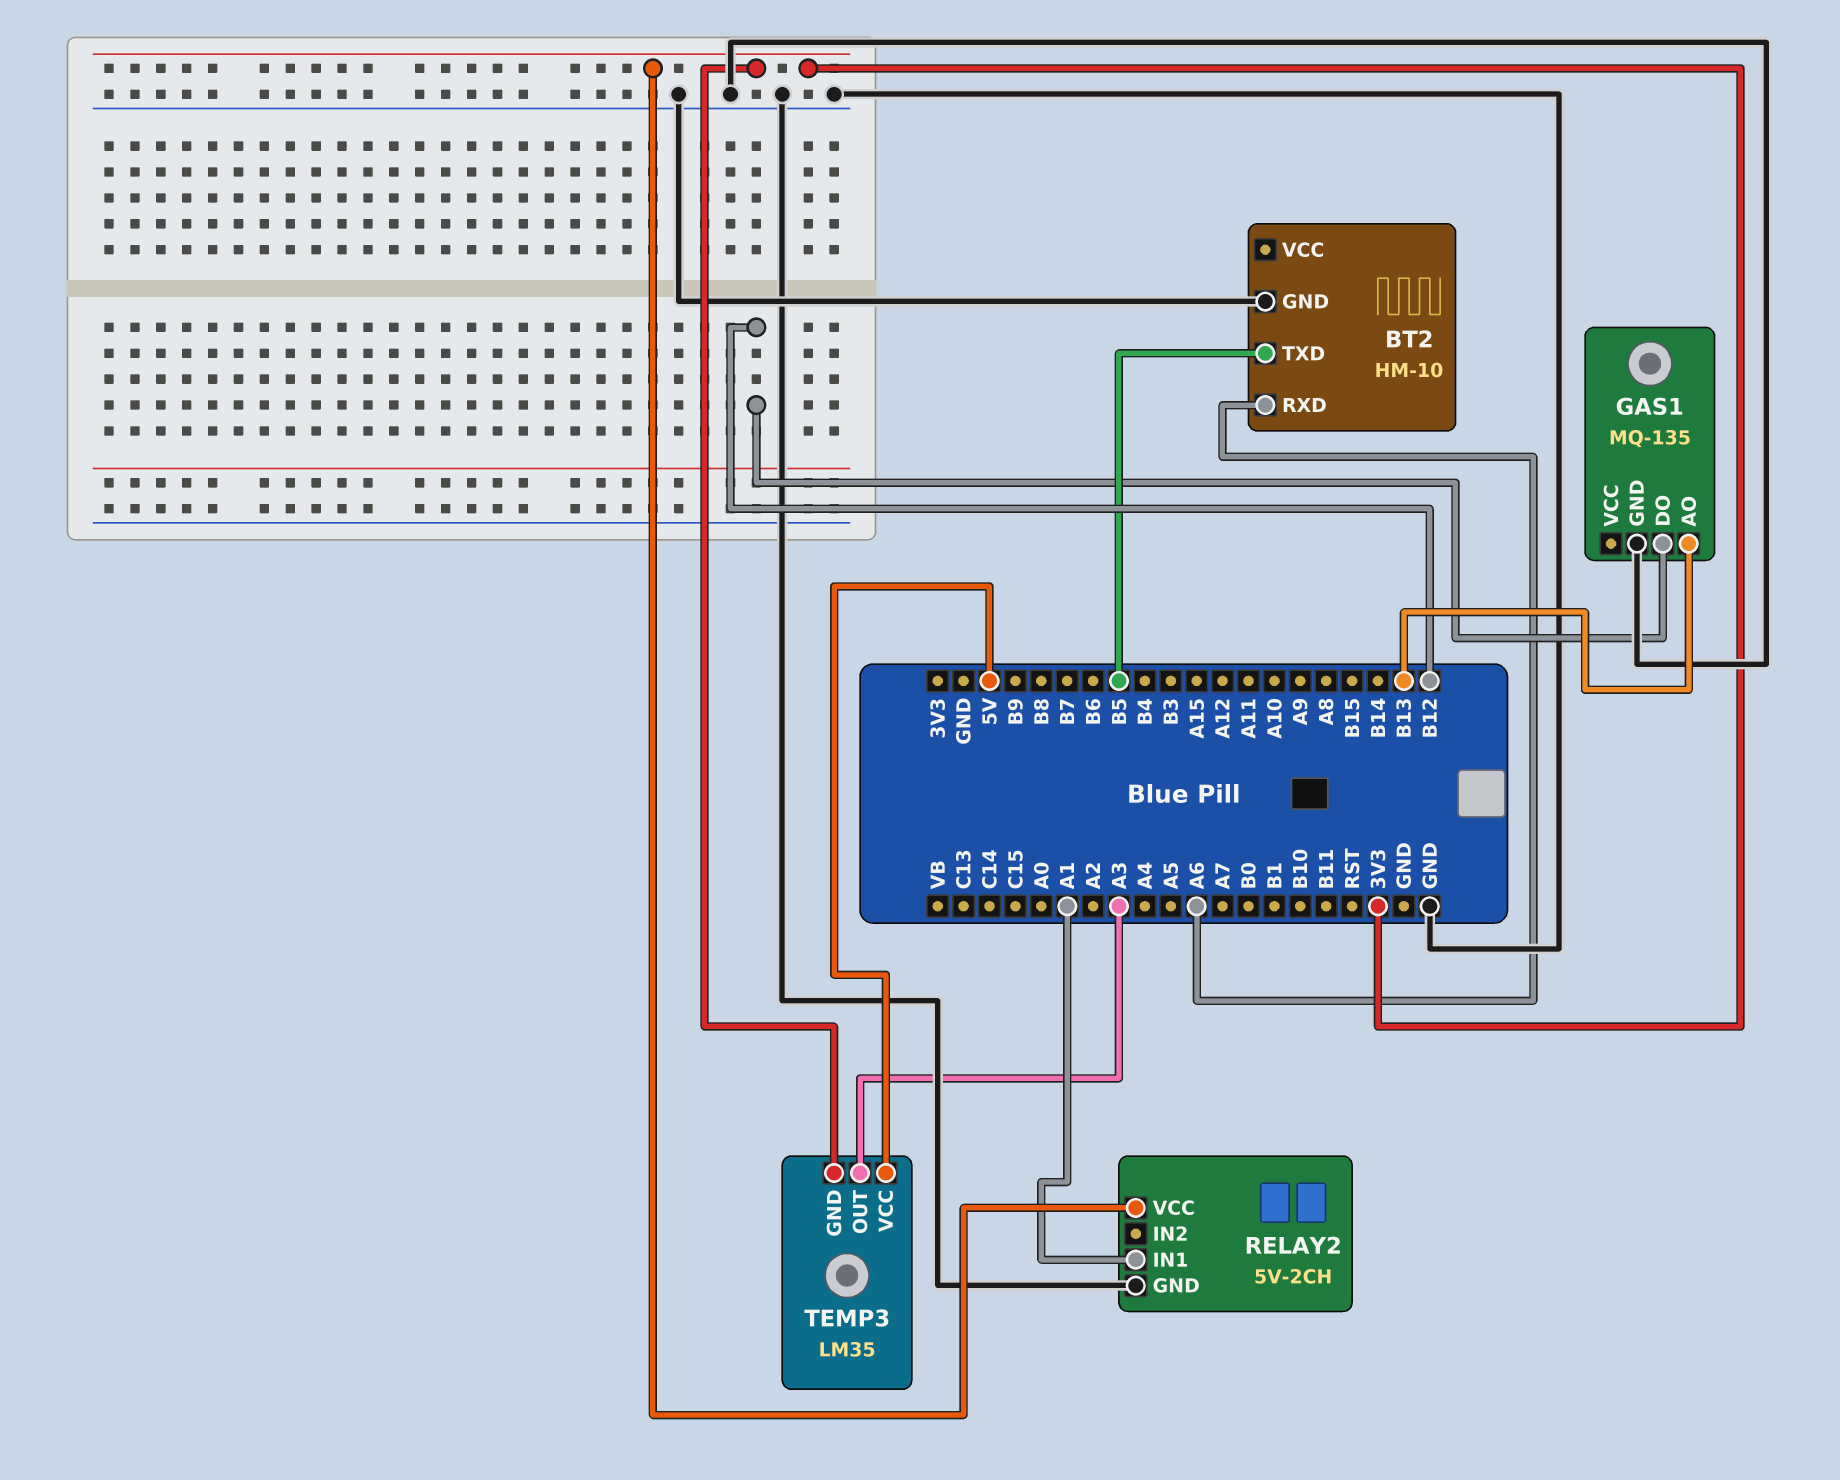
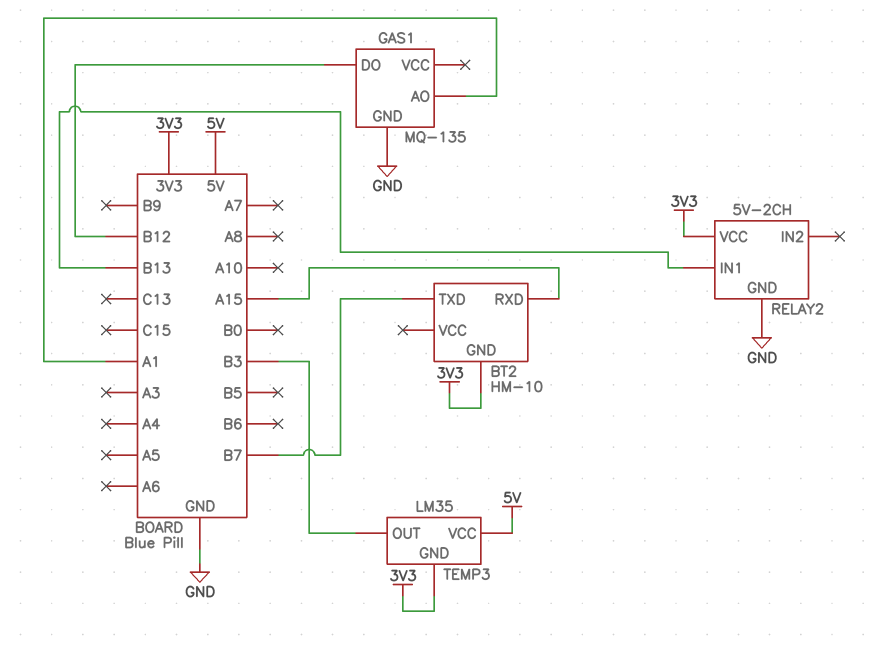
BT2 pin GND: GND -> 3V3
BT2 pin RXD: A6 -> A15
BT2 pin TXD: B5 -> B7
GAS1 pin AO: B13 -> A1
RELAY2 pin IN1: A1 -> B13
TEMP3 pin OUT: A3 -> B3

